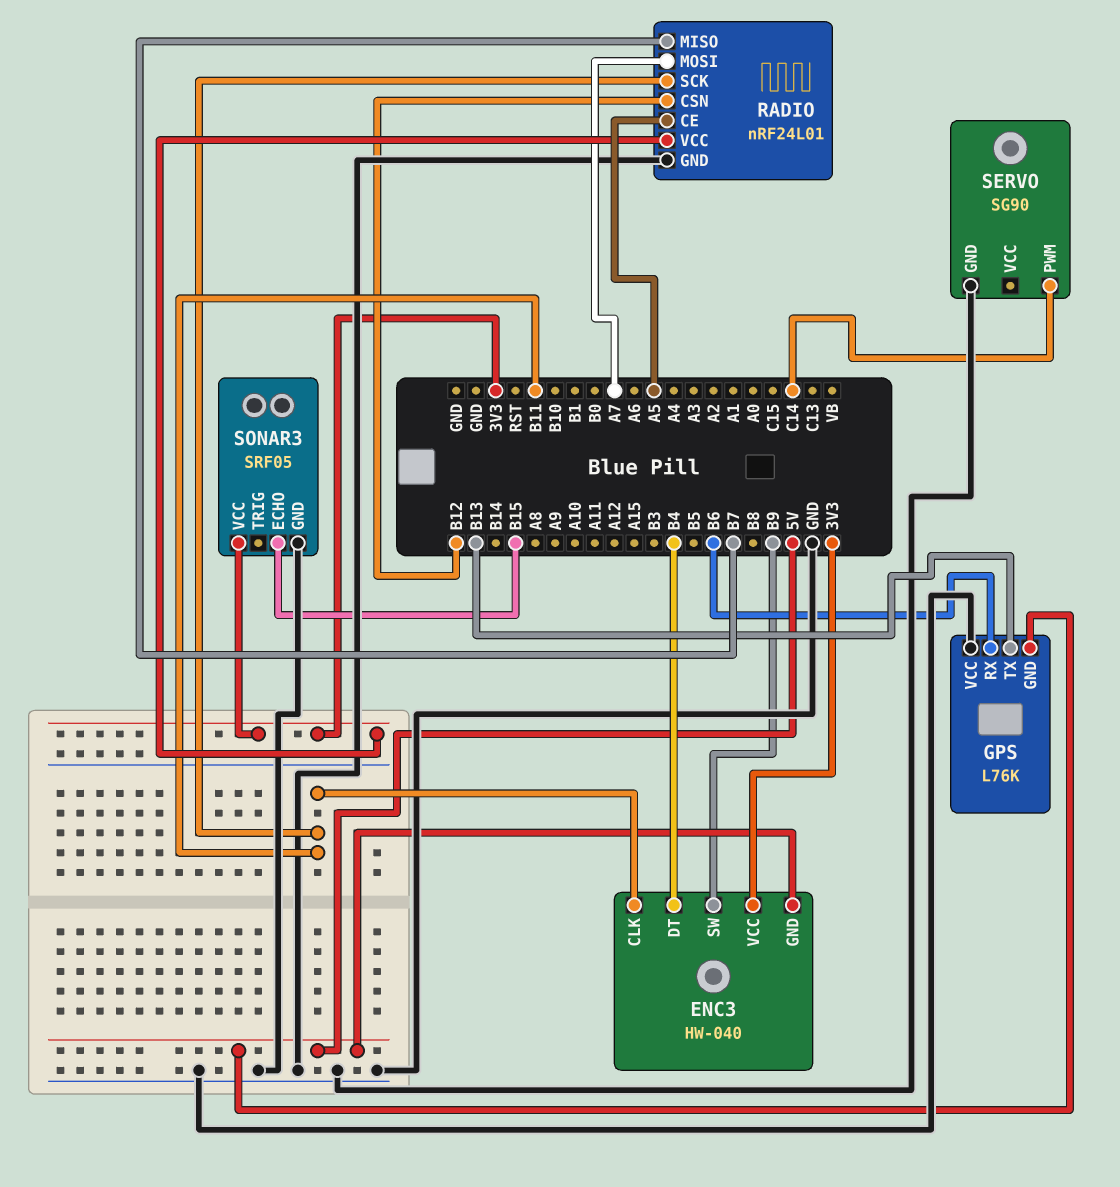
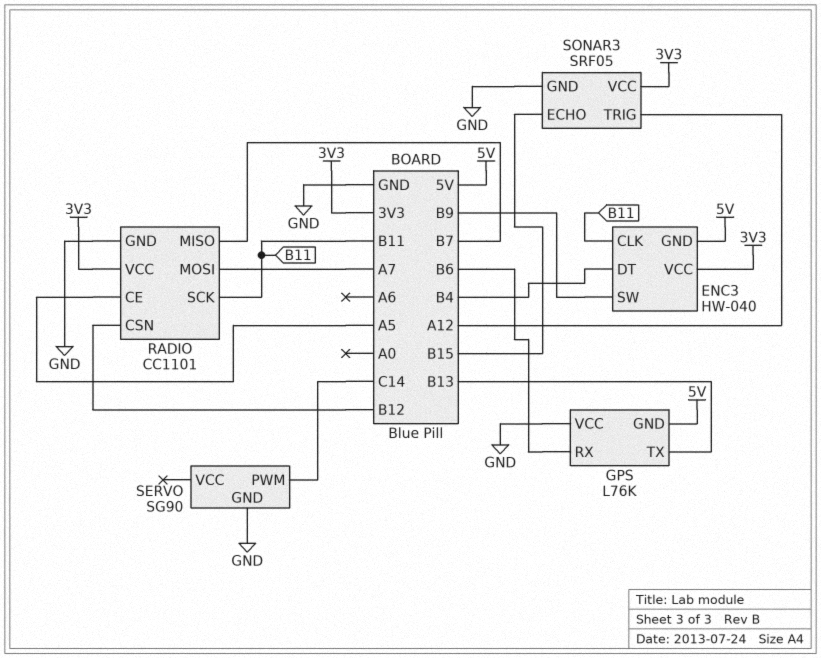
RADIO: nRF24L01 -> CC1101
SONAR3 pin TRIG: none -> A12

